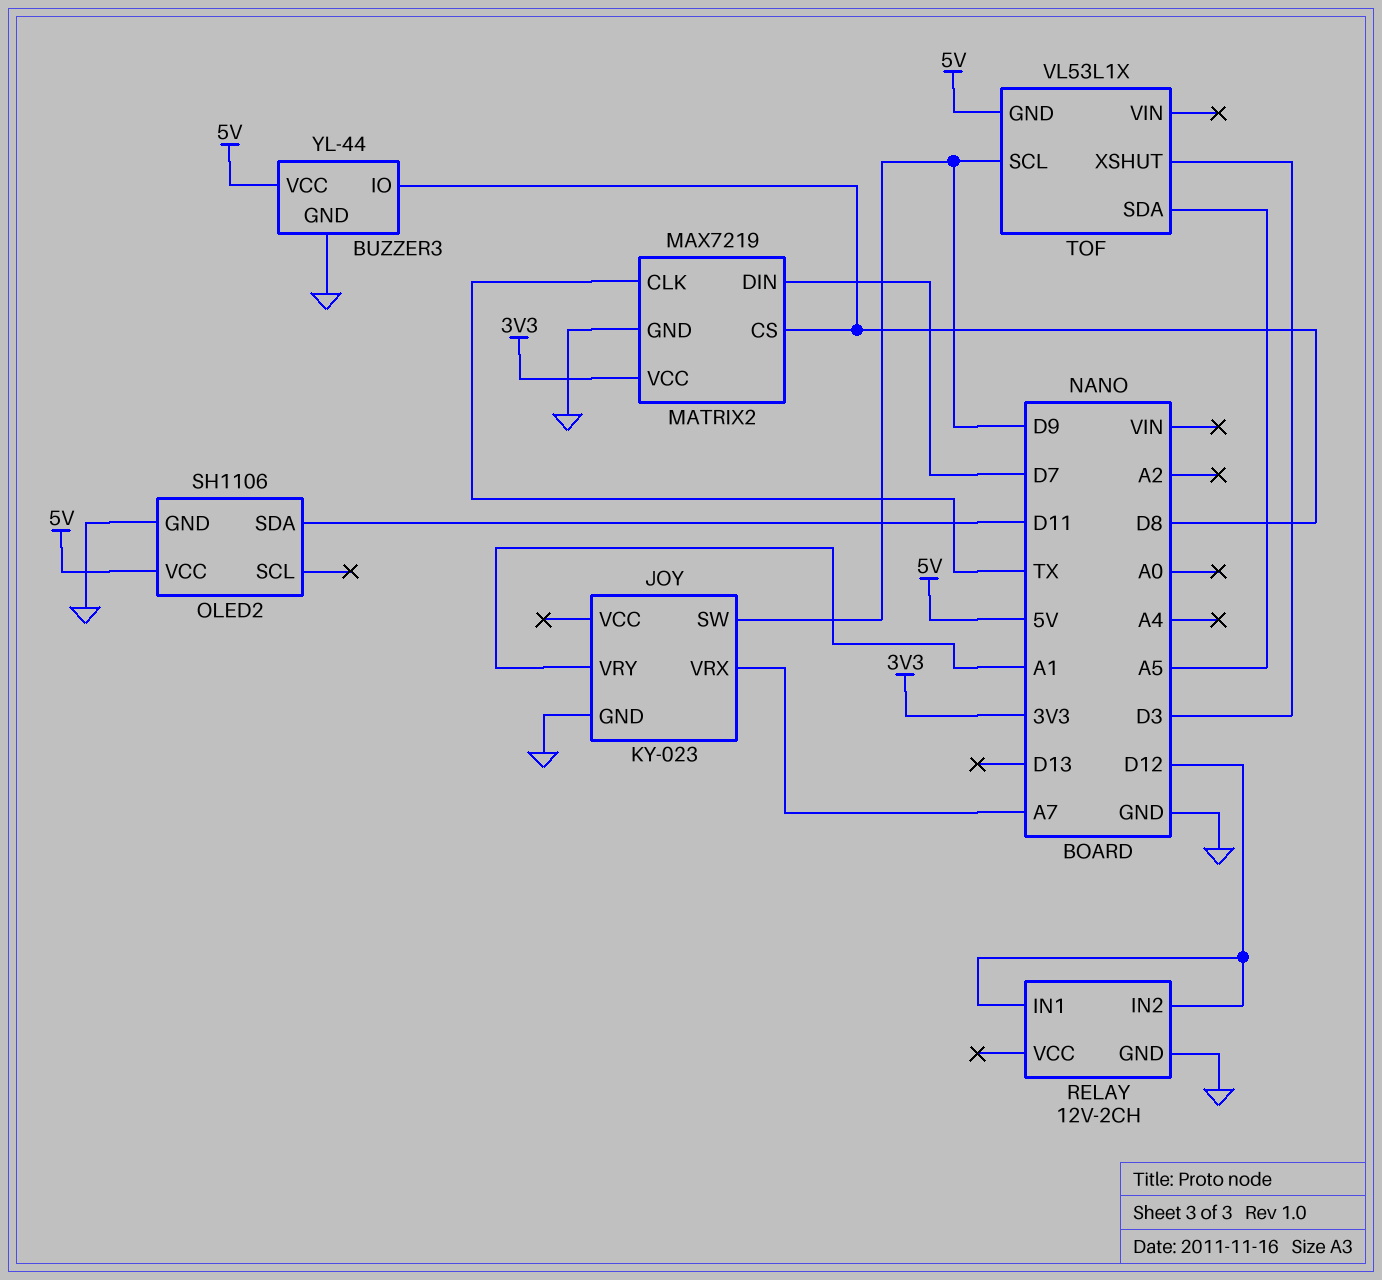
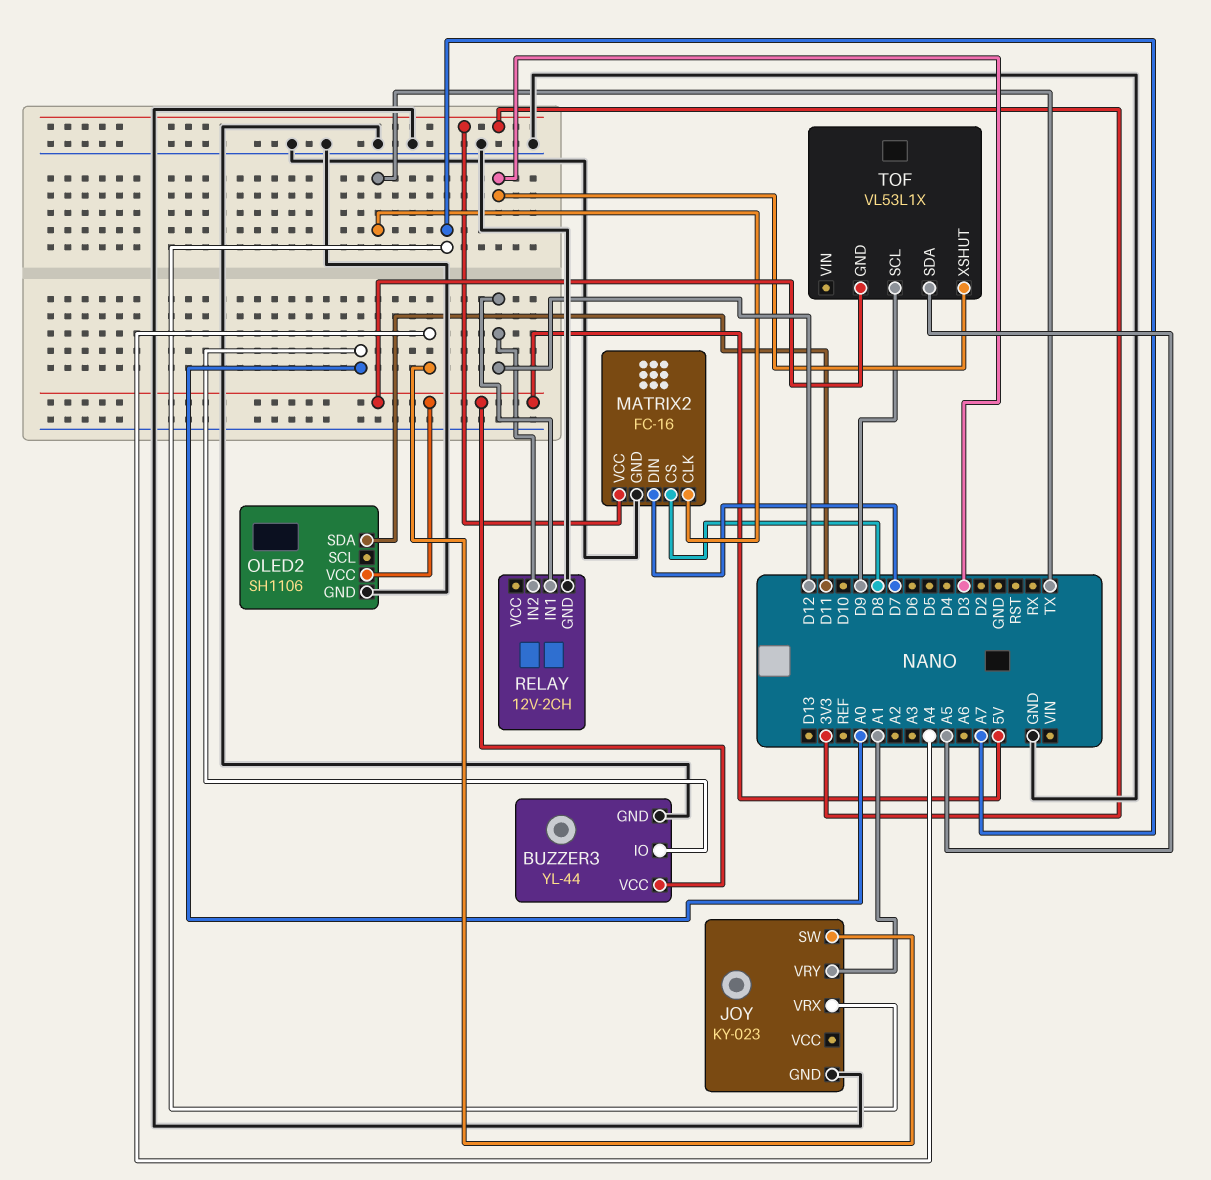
BUZZER3 pin IO: D8 -> A0
JOY pin SW: D9 -> A4
MATRIX2: MAX7219 -> FC-16

